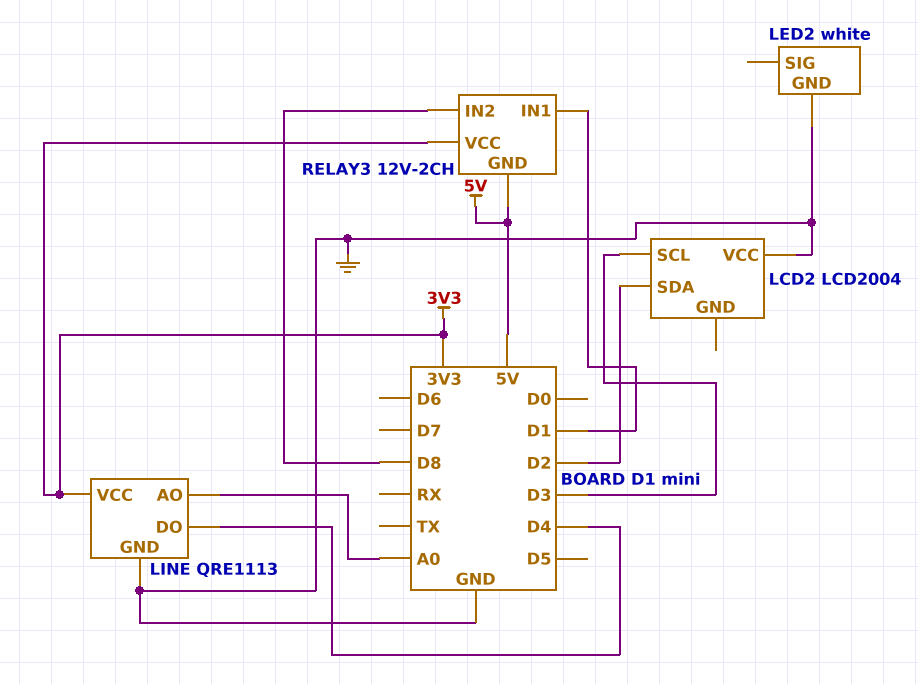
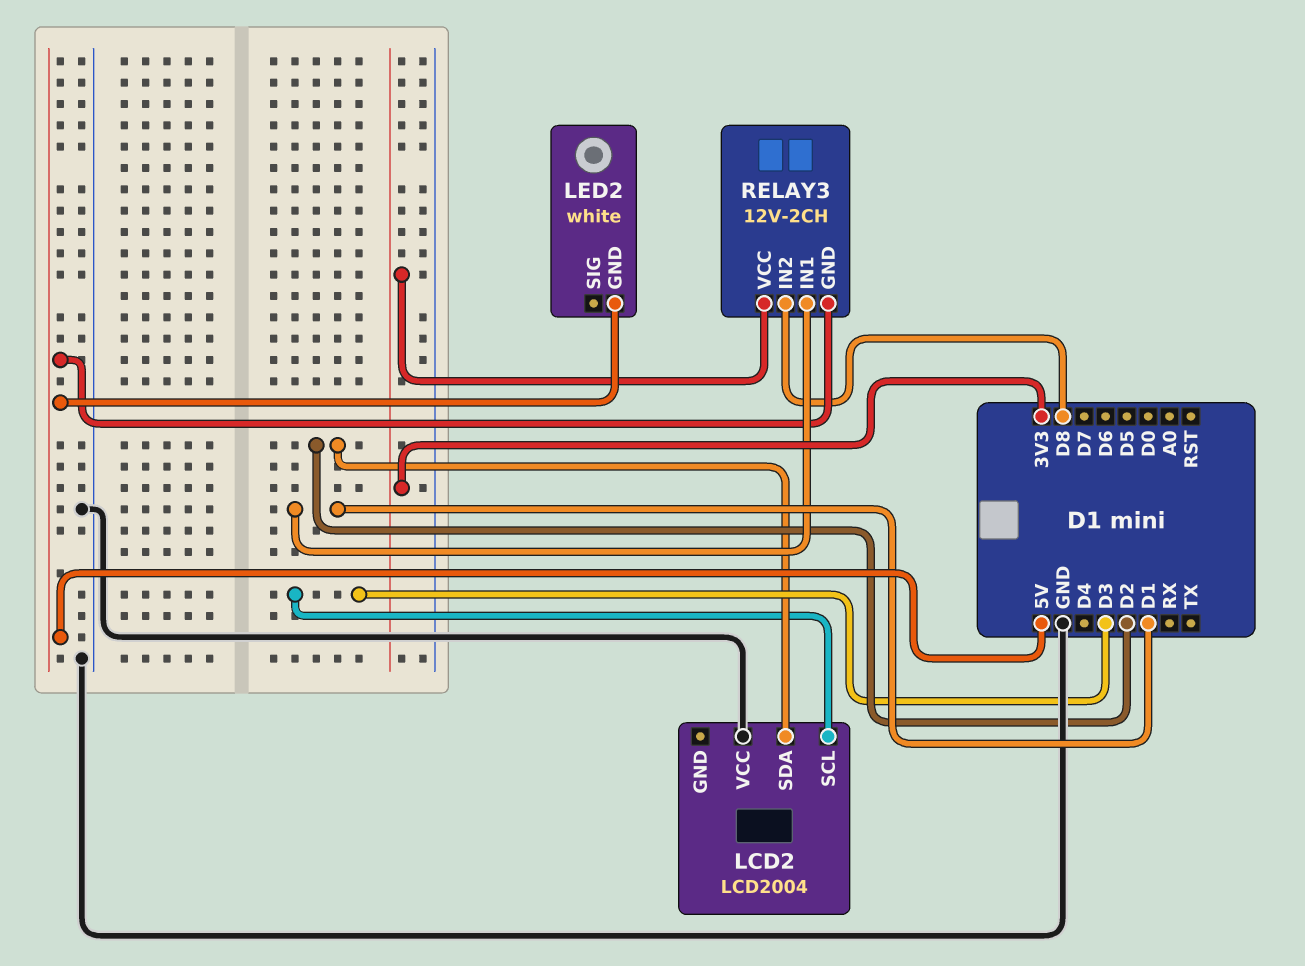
LED2 pin GND: GND -> 5V
LINE: QRE1113 -> none
LINE pin AO: A0 -> none
LINE pin DO: D4 -> none
LINE pin GND: GND -> none
LINE pin VCC: 3V3 -> none

